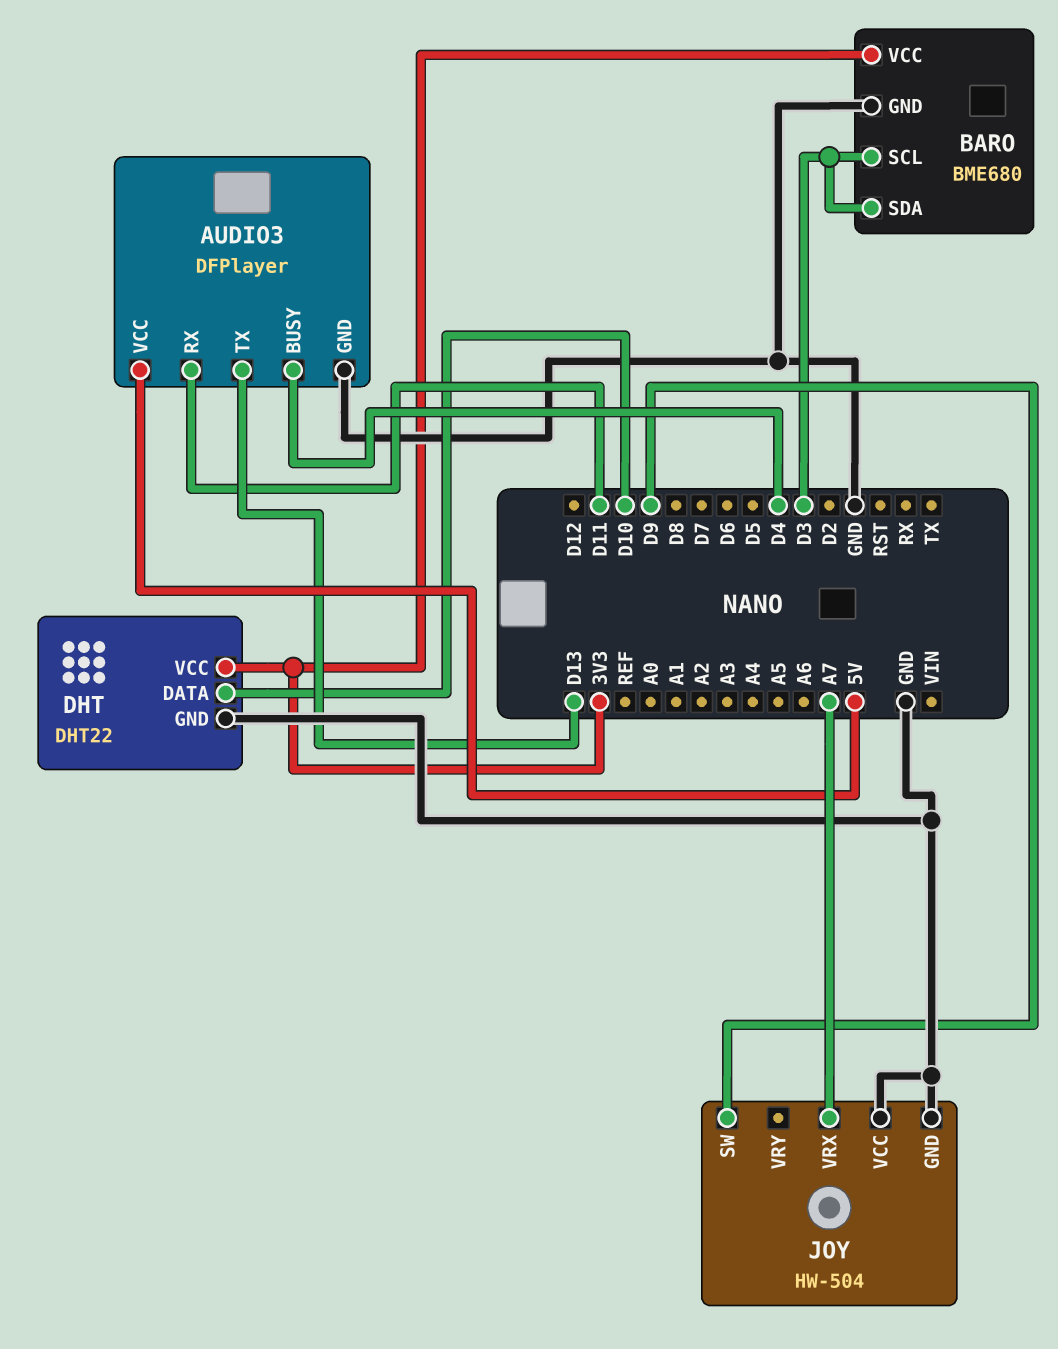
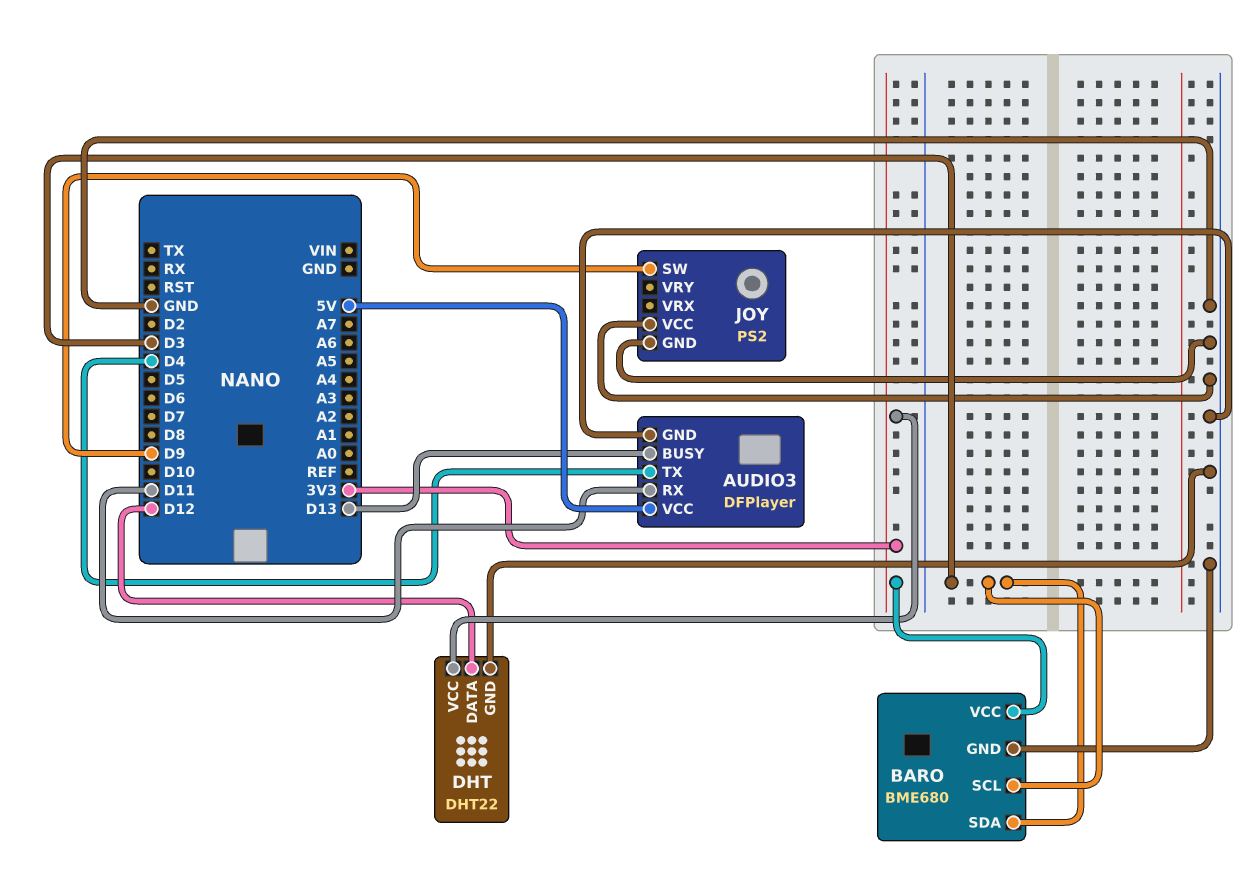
AUDIO3 pin BUSY: D4 -> D13
AUDIO3 pin TX: D13 -> D4
DHT pin DATA: D10 -> D12
JOY: HW-504 -> PS2
JOY pin VRX: A7 -> none

